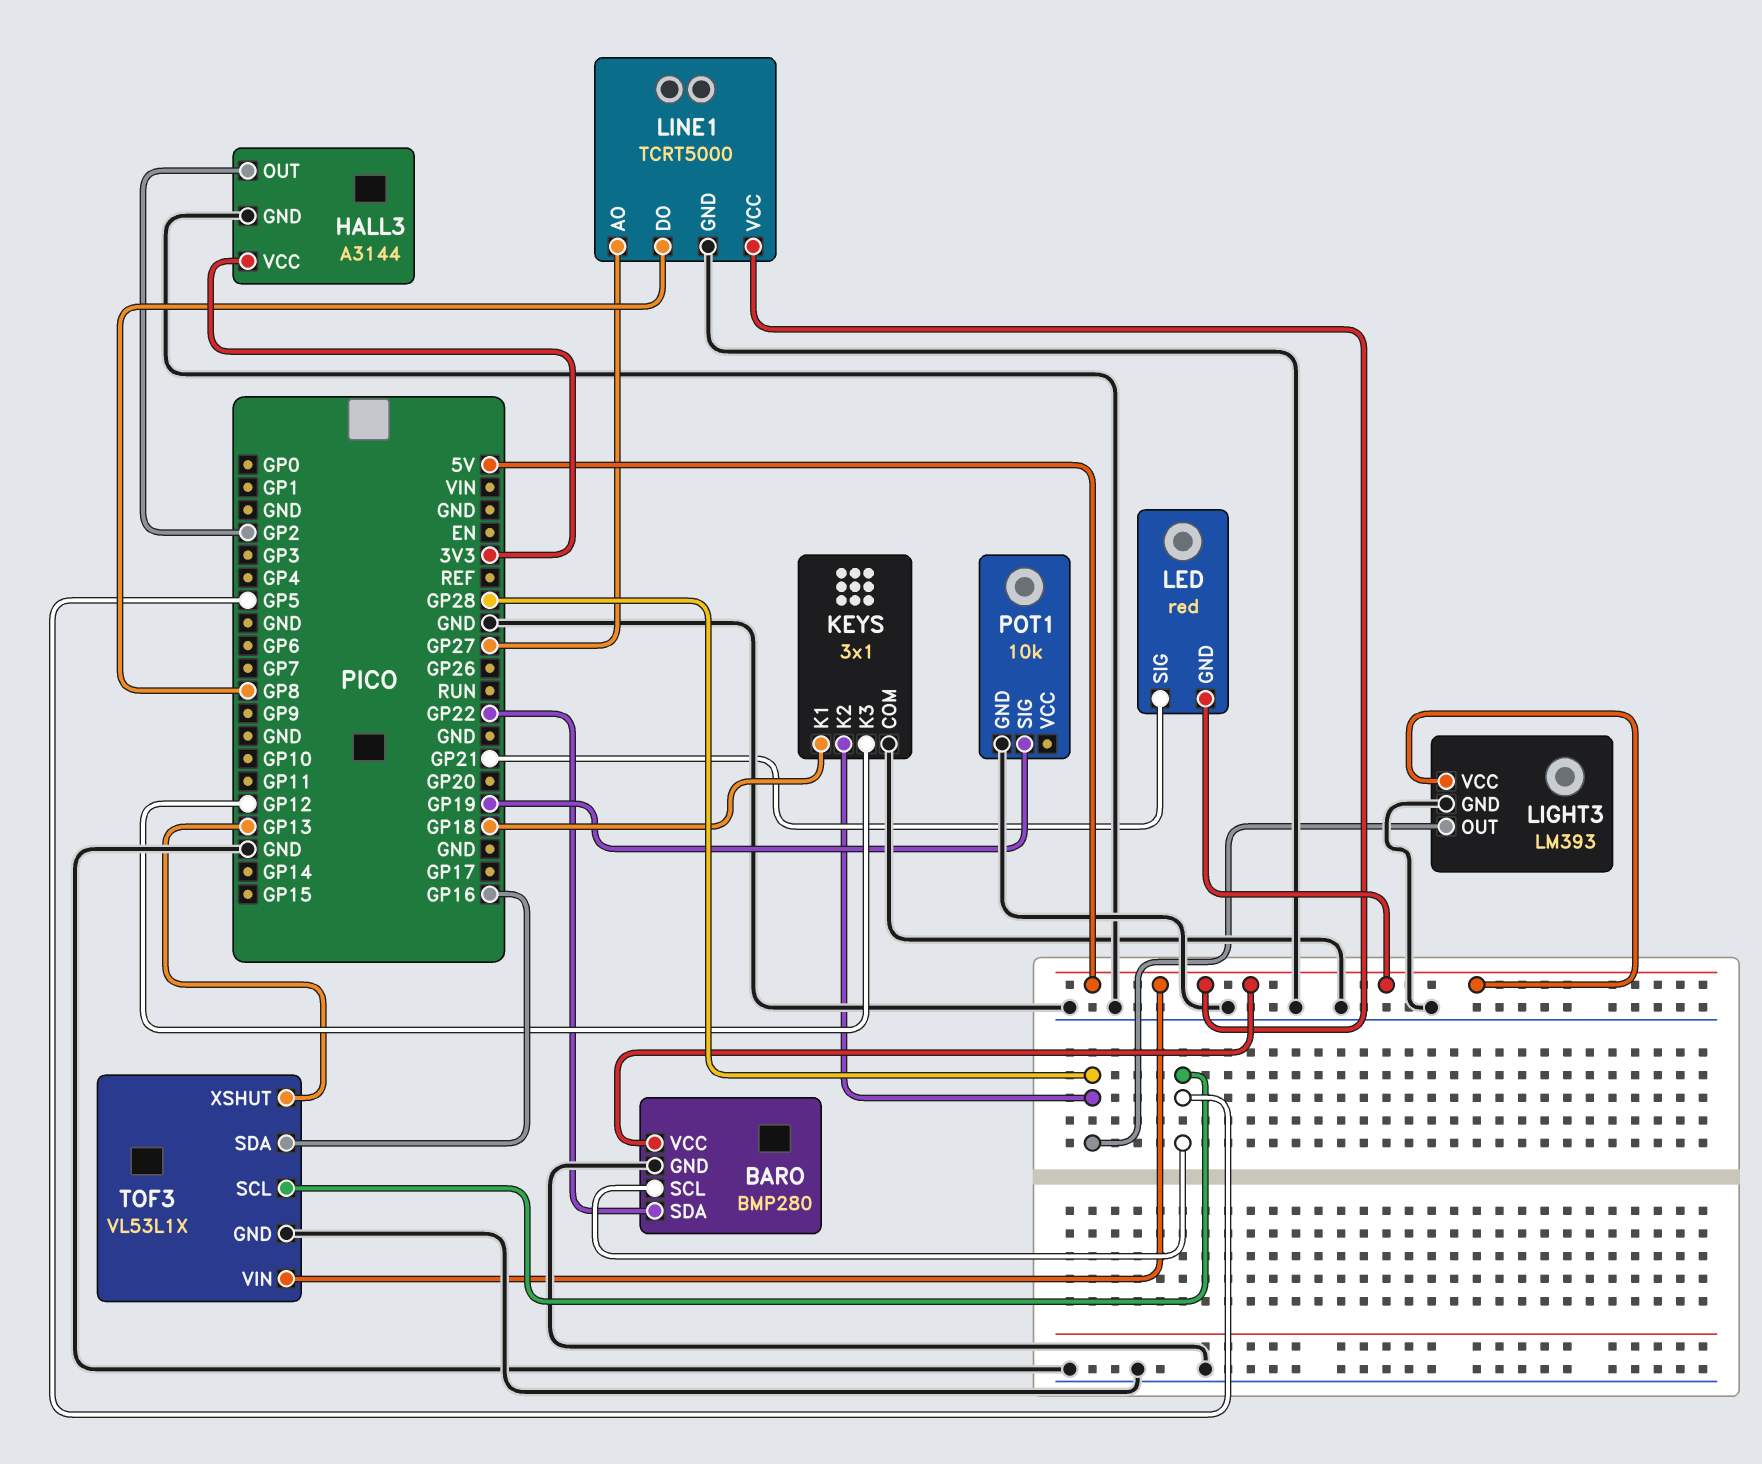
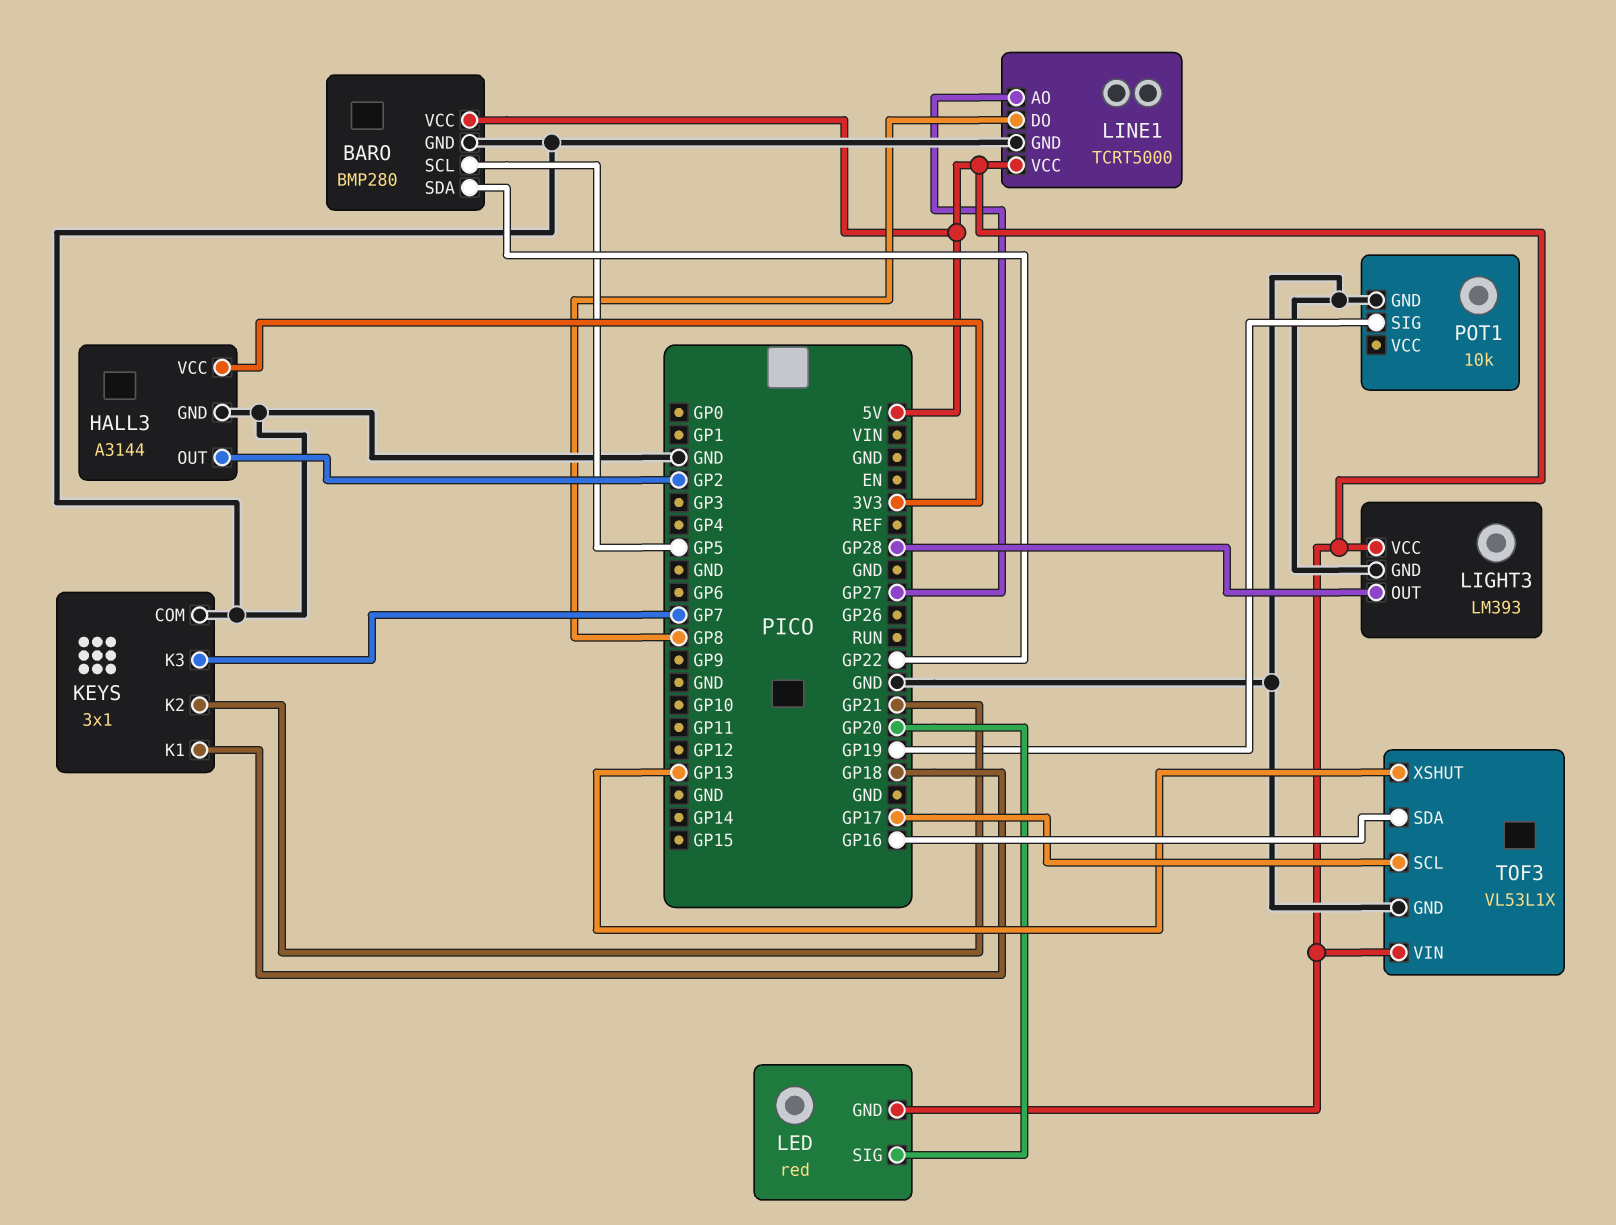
KEYS pin K2: GP28 -> GP21
KEYS pin K3: GP12 -> GP7
LED pin SIG: GP21 -> GP20
TOF3 pin SCL: GP5 -> GP17

